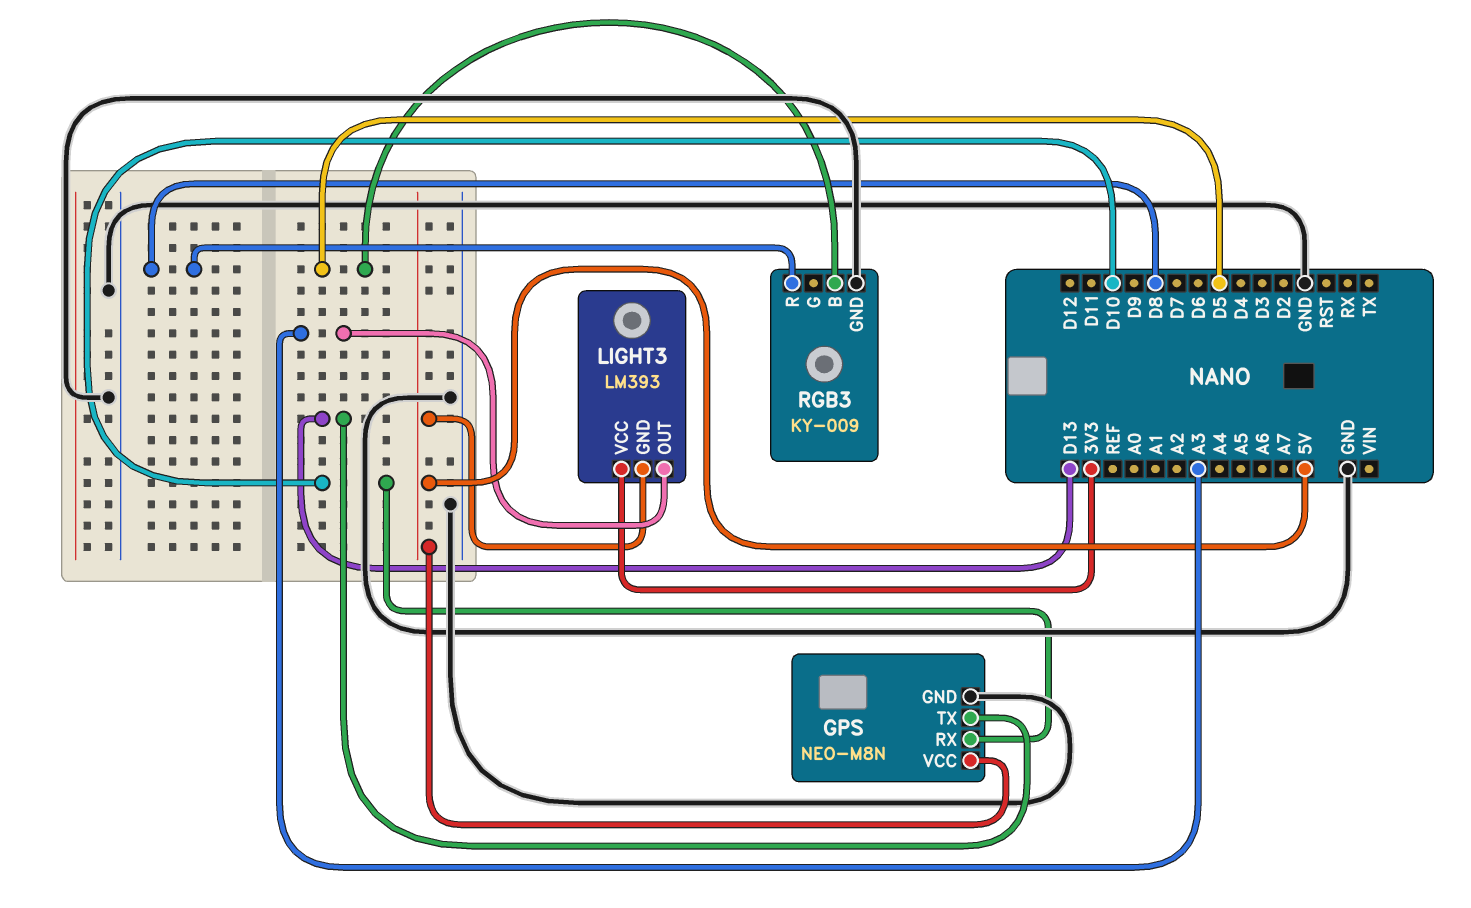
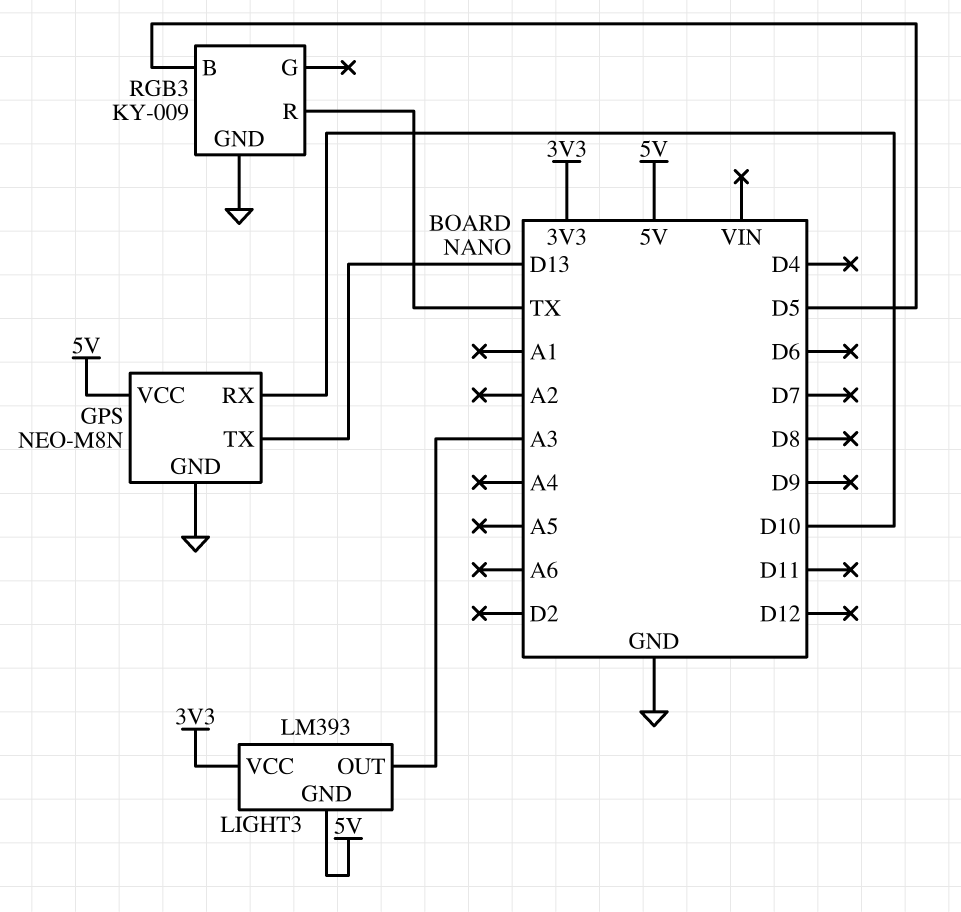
RGB3 pin R: D8 -> TX

